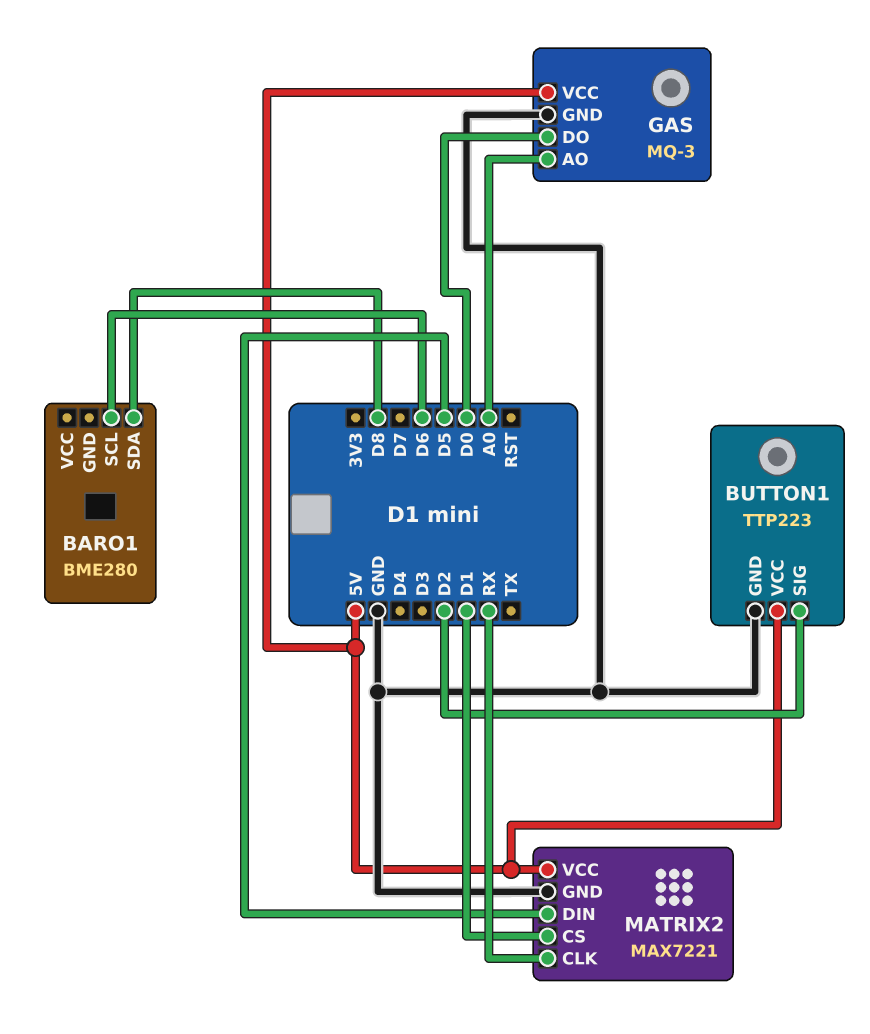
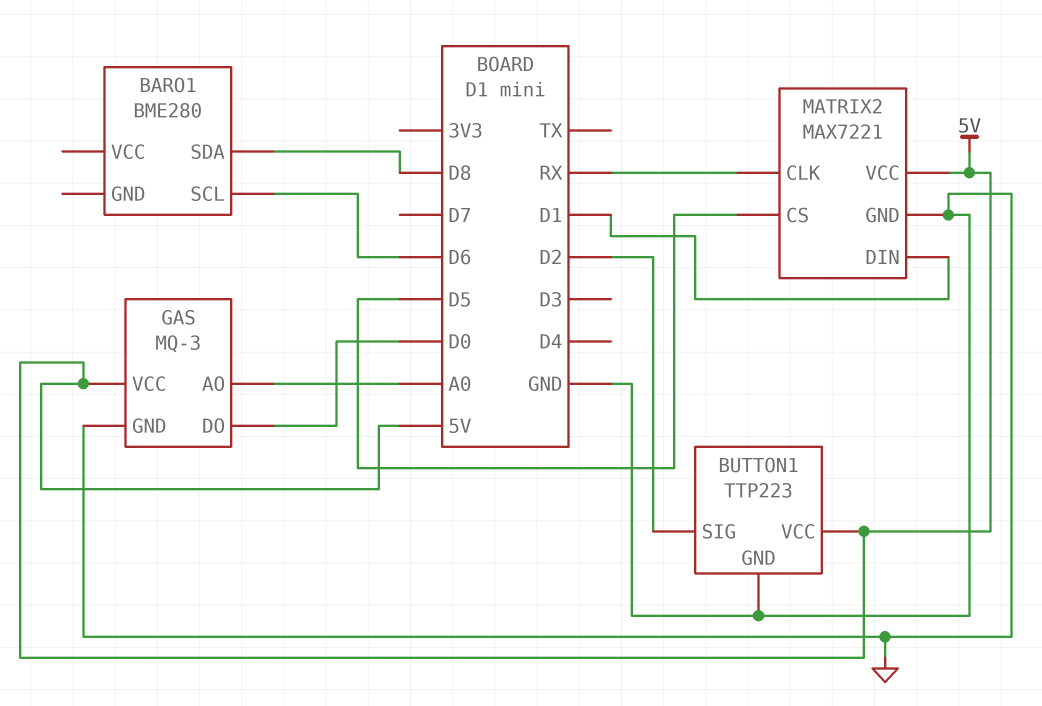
MATRIX2 pin CS: D1 -> D5
MATRIX2 pin DIN: D5 -> D1

